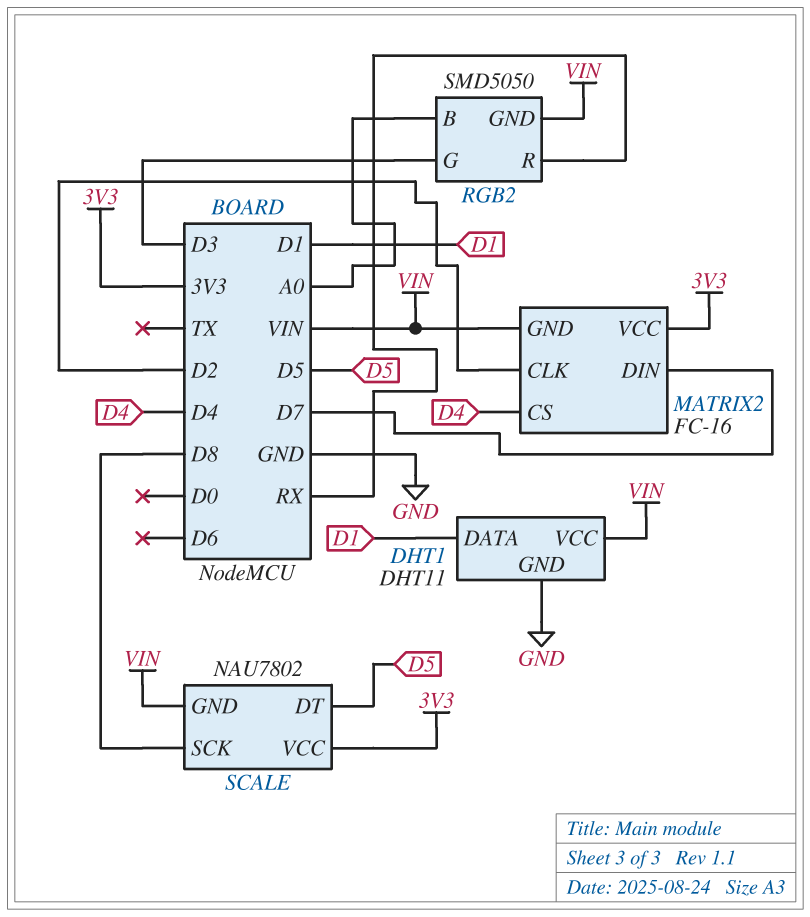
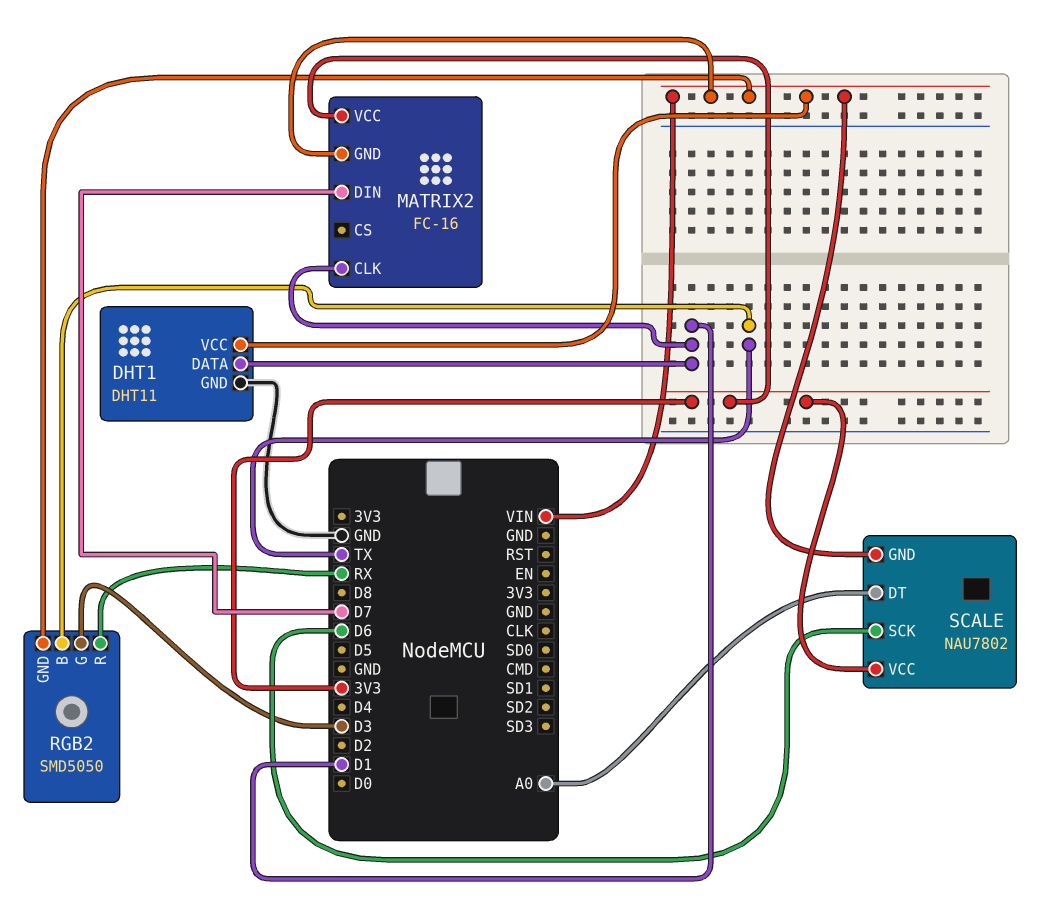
MATRIX2 pin CLK: D2 -> D1
MATRIX2 pin CS: D4 -> none
RGB2 pin B: A0 -> TX
SCALE pin DT: D5 -> A0
SCALE pin SCK: D8 -> D6

